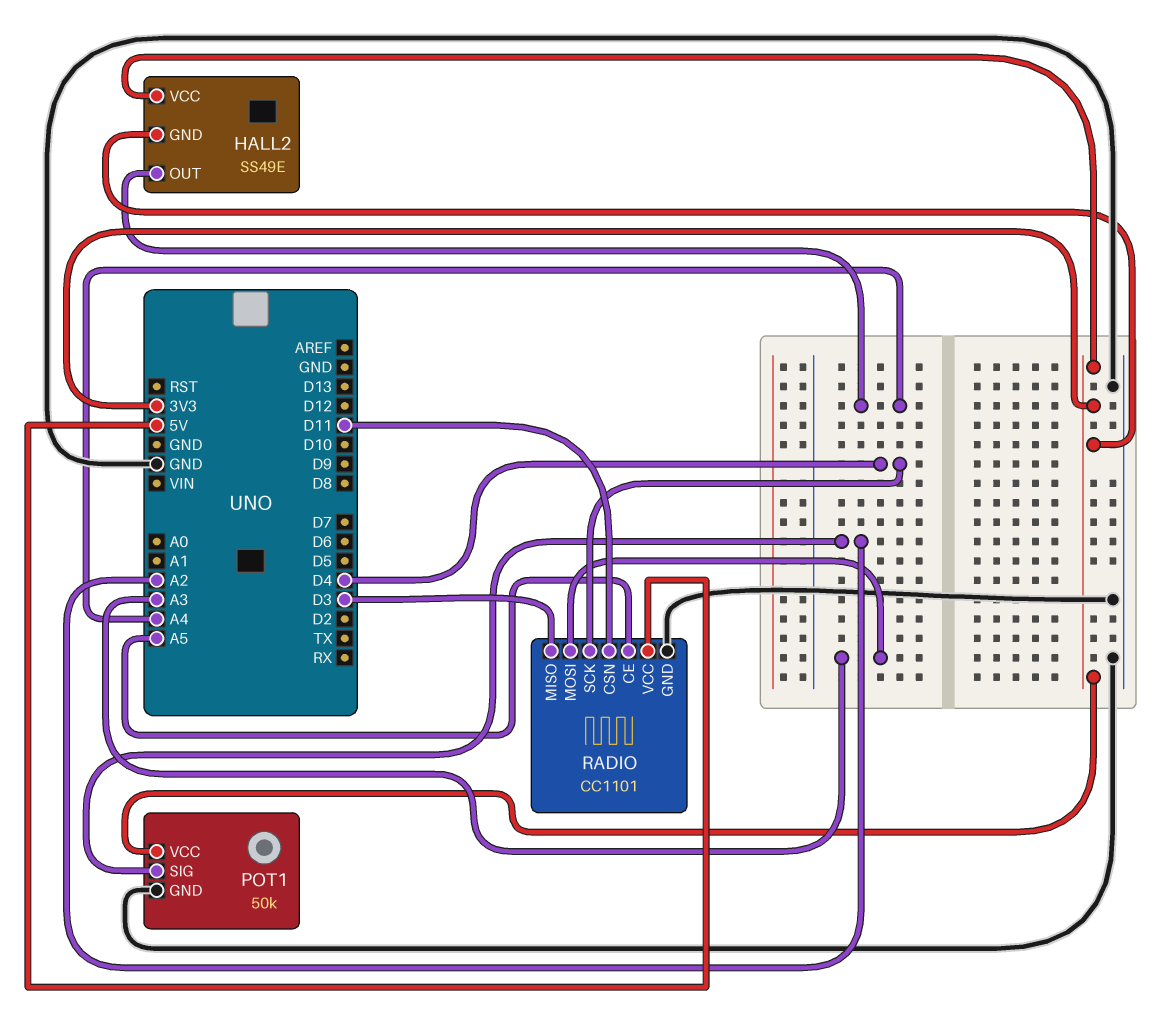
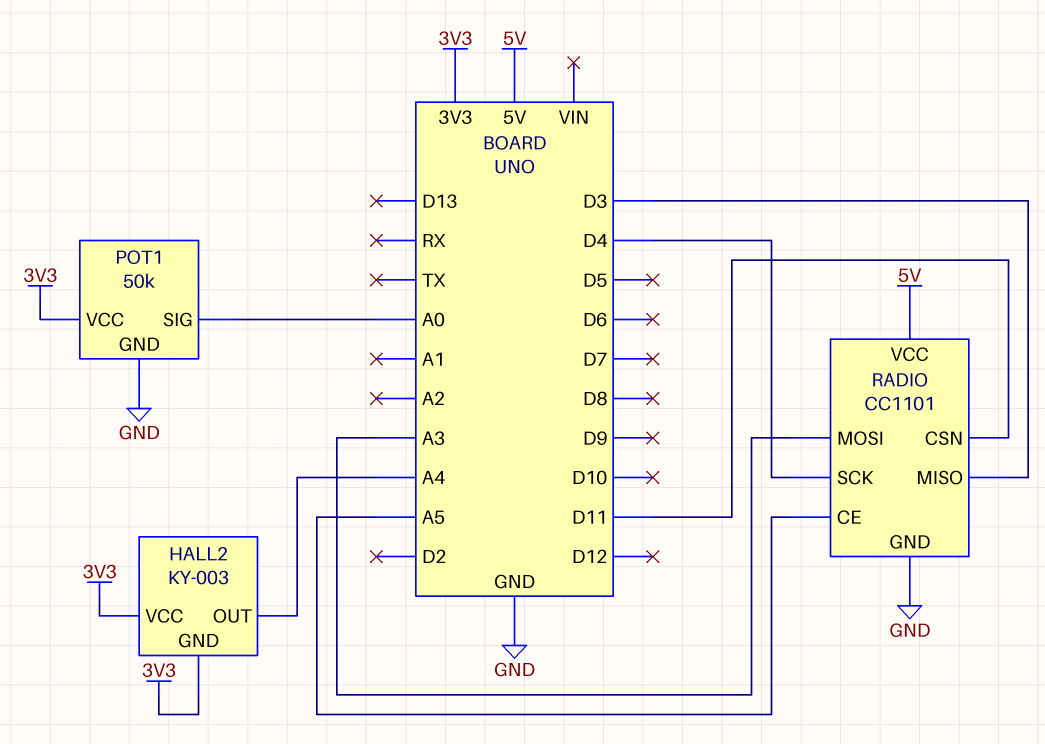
HALL2: SS49E -> KY-003
POT1 pin SIG: A2 -> A0

